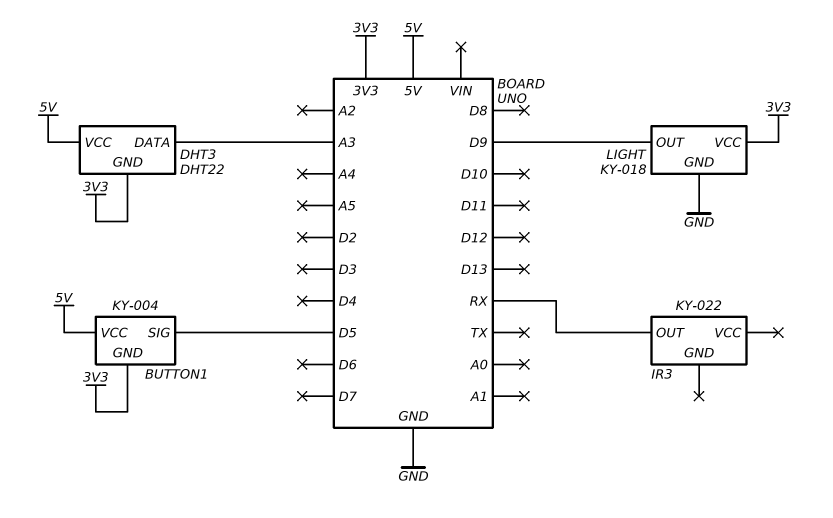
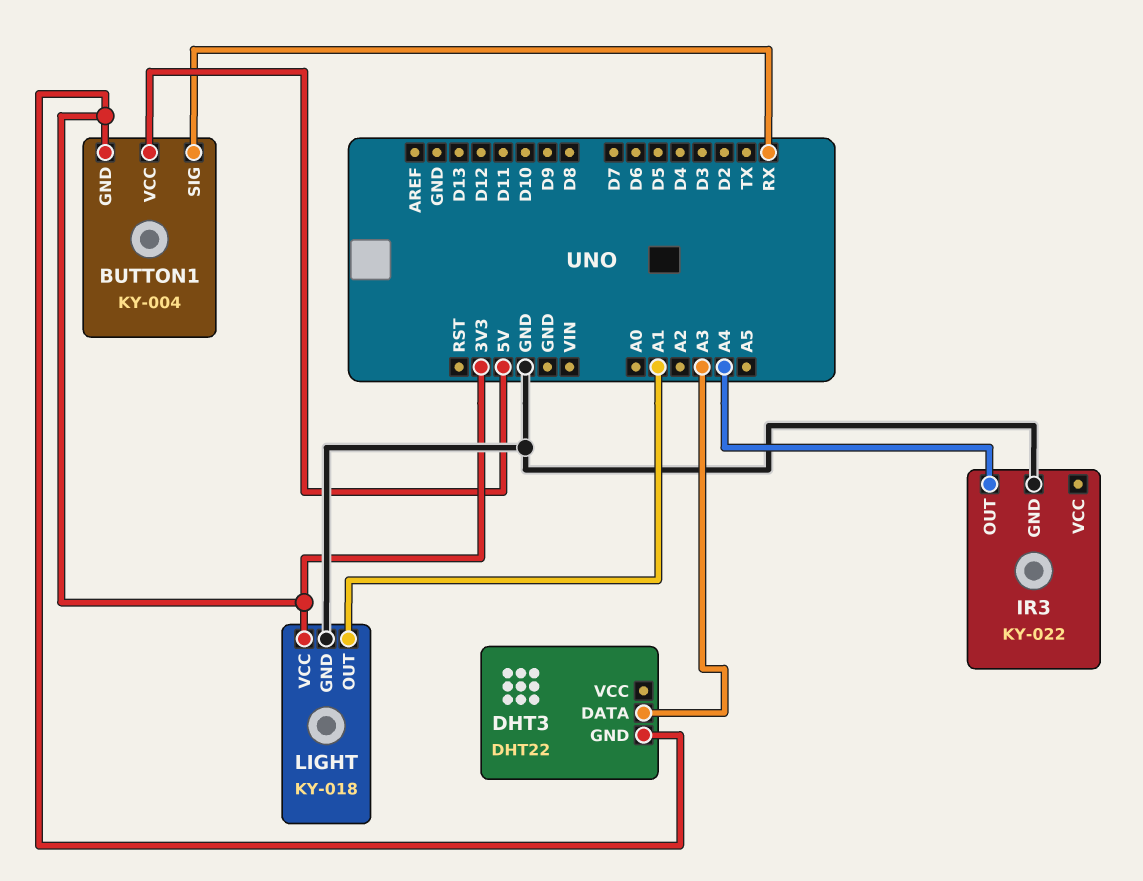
BUTTON1 pin SIG: D5 -> RX
DHT3 pin VCC: 5V -> none
IR3 pin GND: none -> GND
IR3 pin OUT: RX -> A4
LIGHT pin OUT: D9 -> A1

